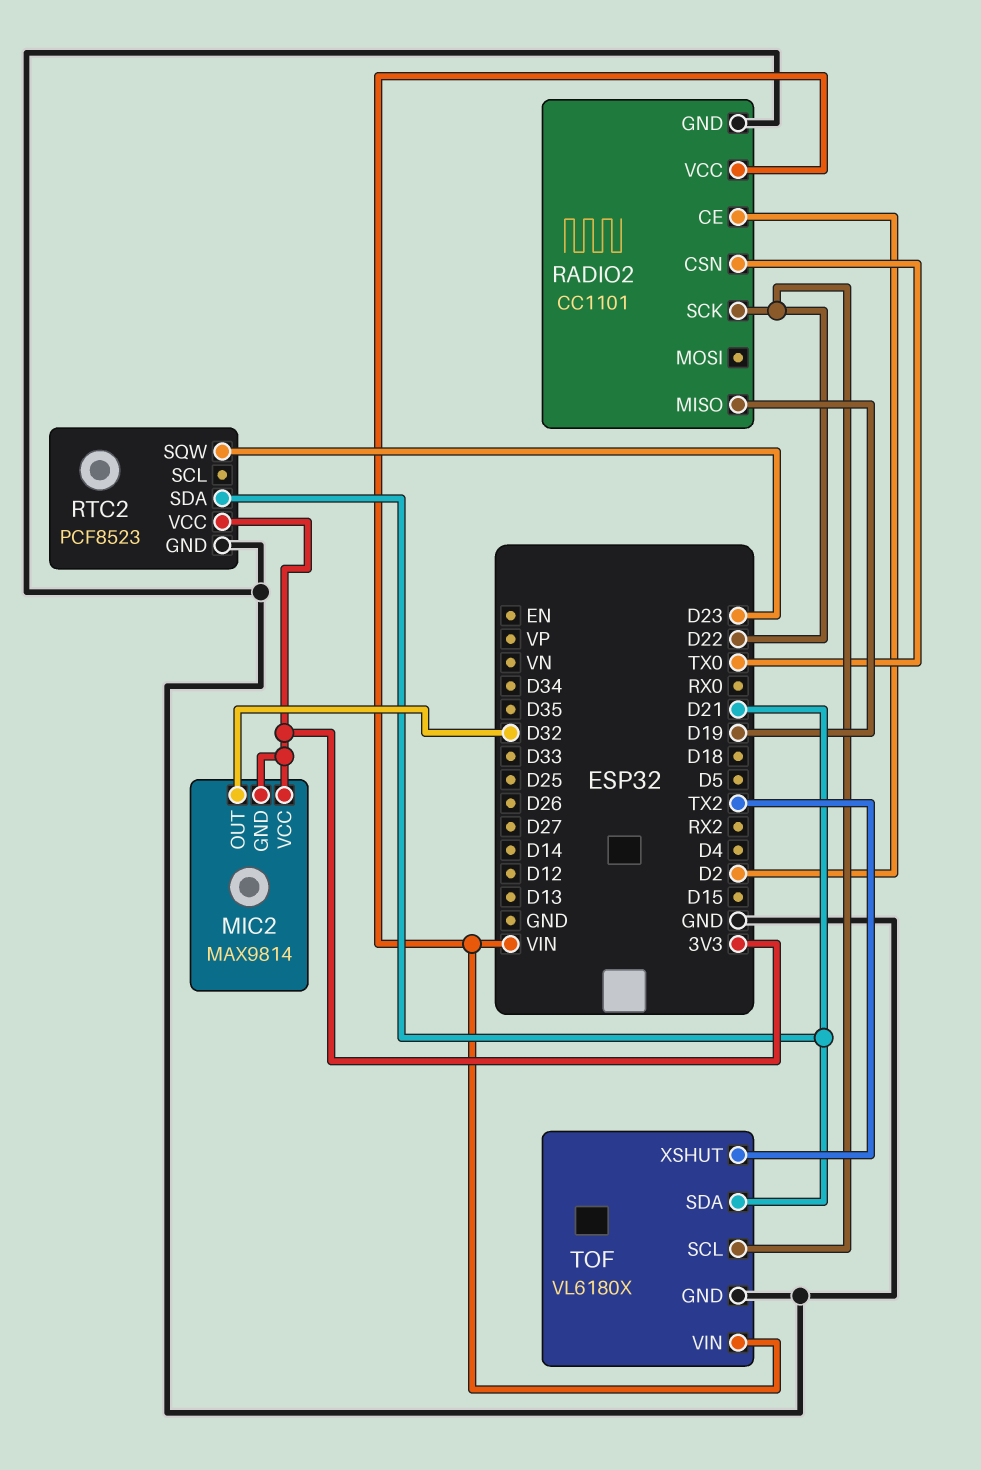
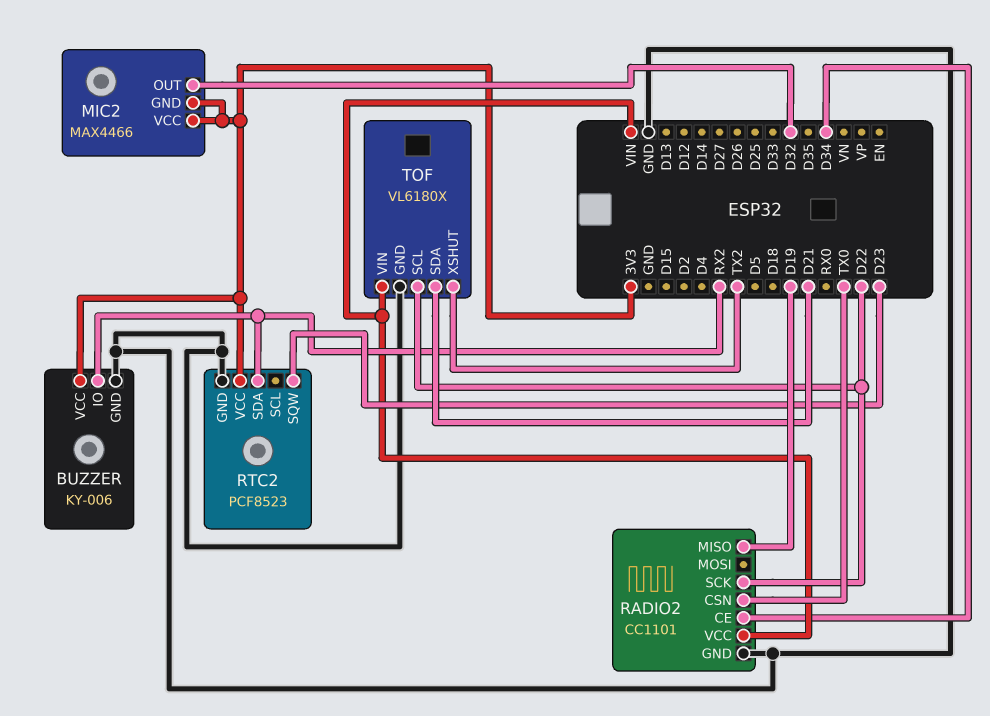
BUZZER: none -> KY-006
BUZZER pin GND: none -> GND
BUZZER pin IO: none -> RX2
BUZZER pin VCC: none -> 3V3
MIC2: MAX9814 -> MAX4466
RADIO2 pin CE: D2 -> D34
RTC2 pin SDA: D21 -> RX2

